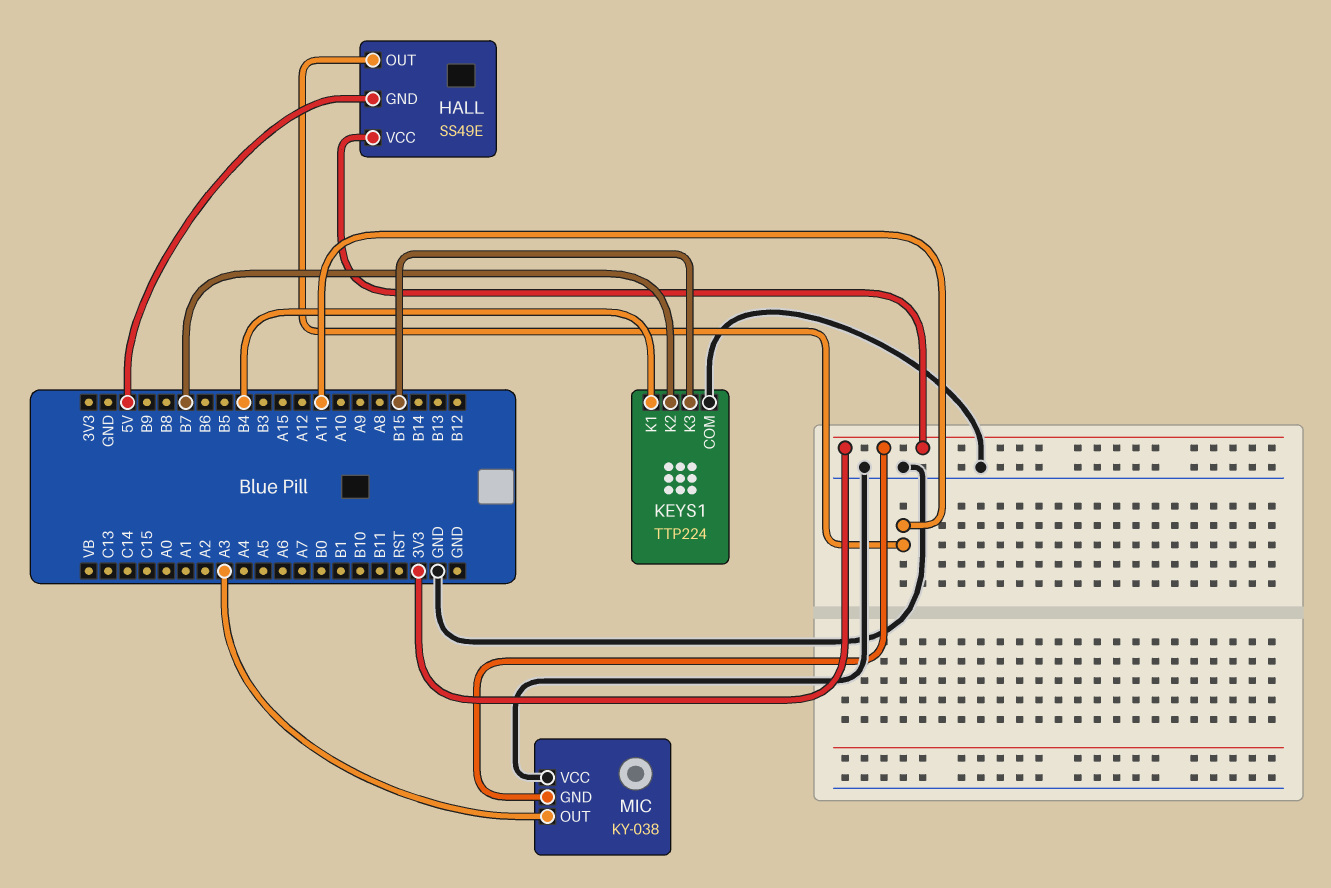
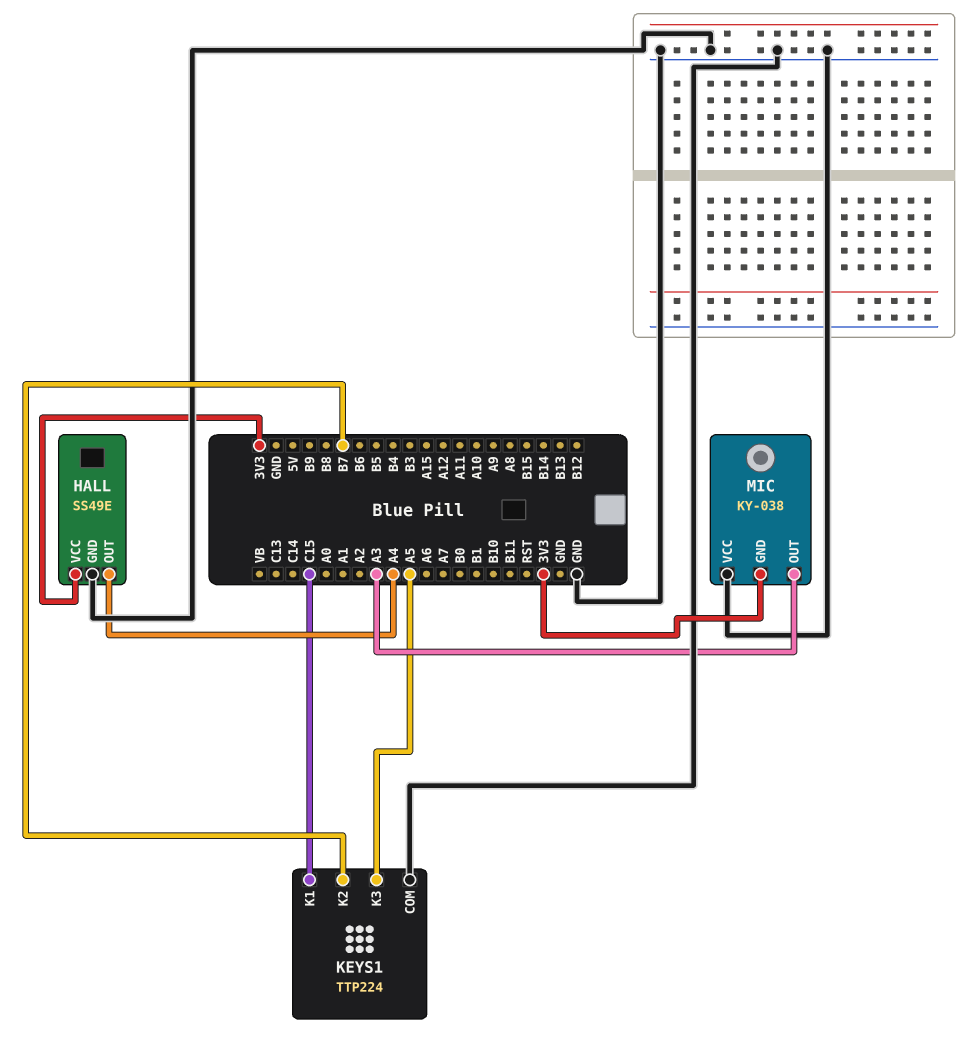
HALL pin GND: 5V -> GND
HALL pin OUT: A11 -> A4
KEYS1 pin K1: B4 -> C15
KEYS1 pin K3: B15 -> A5

